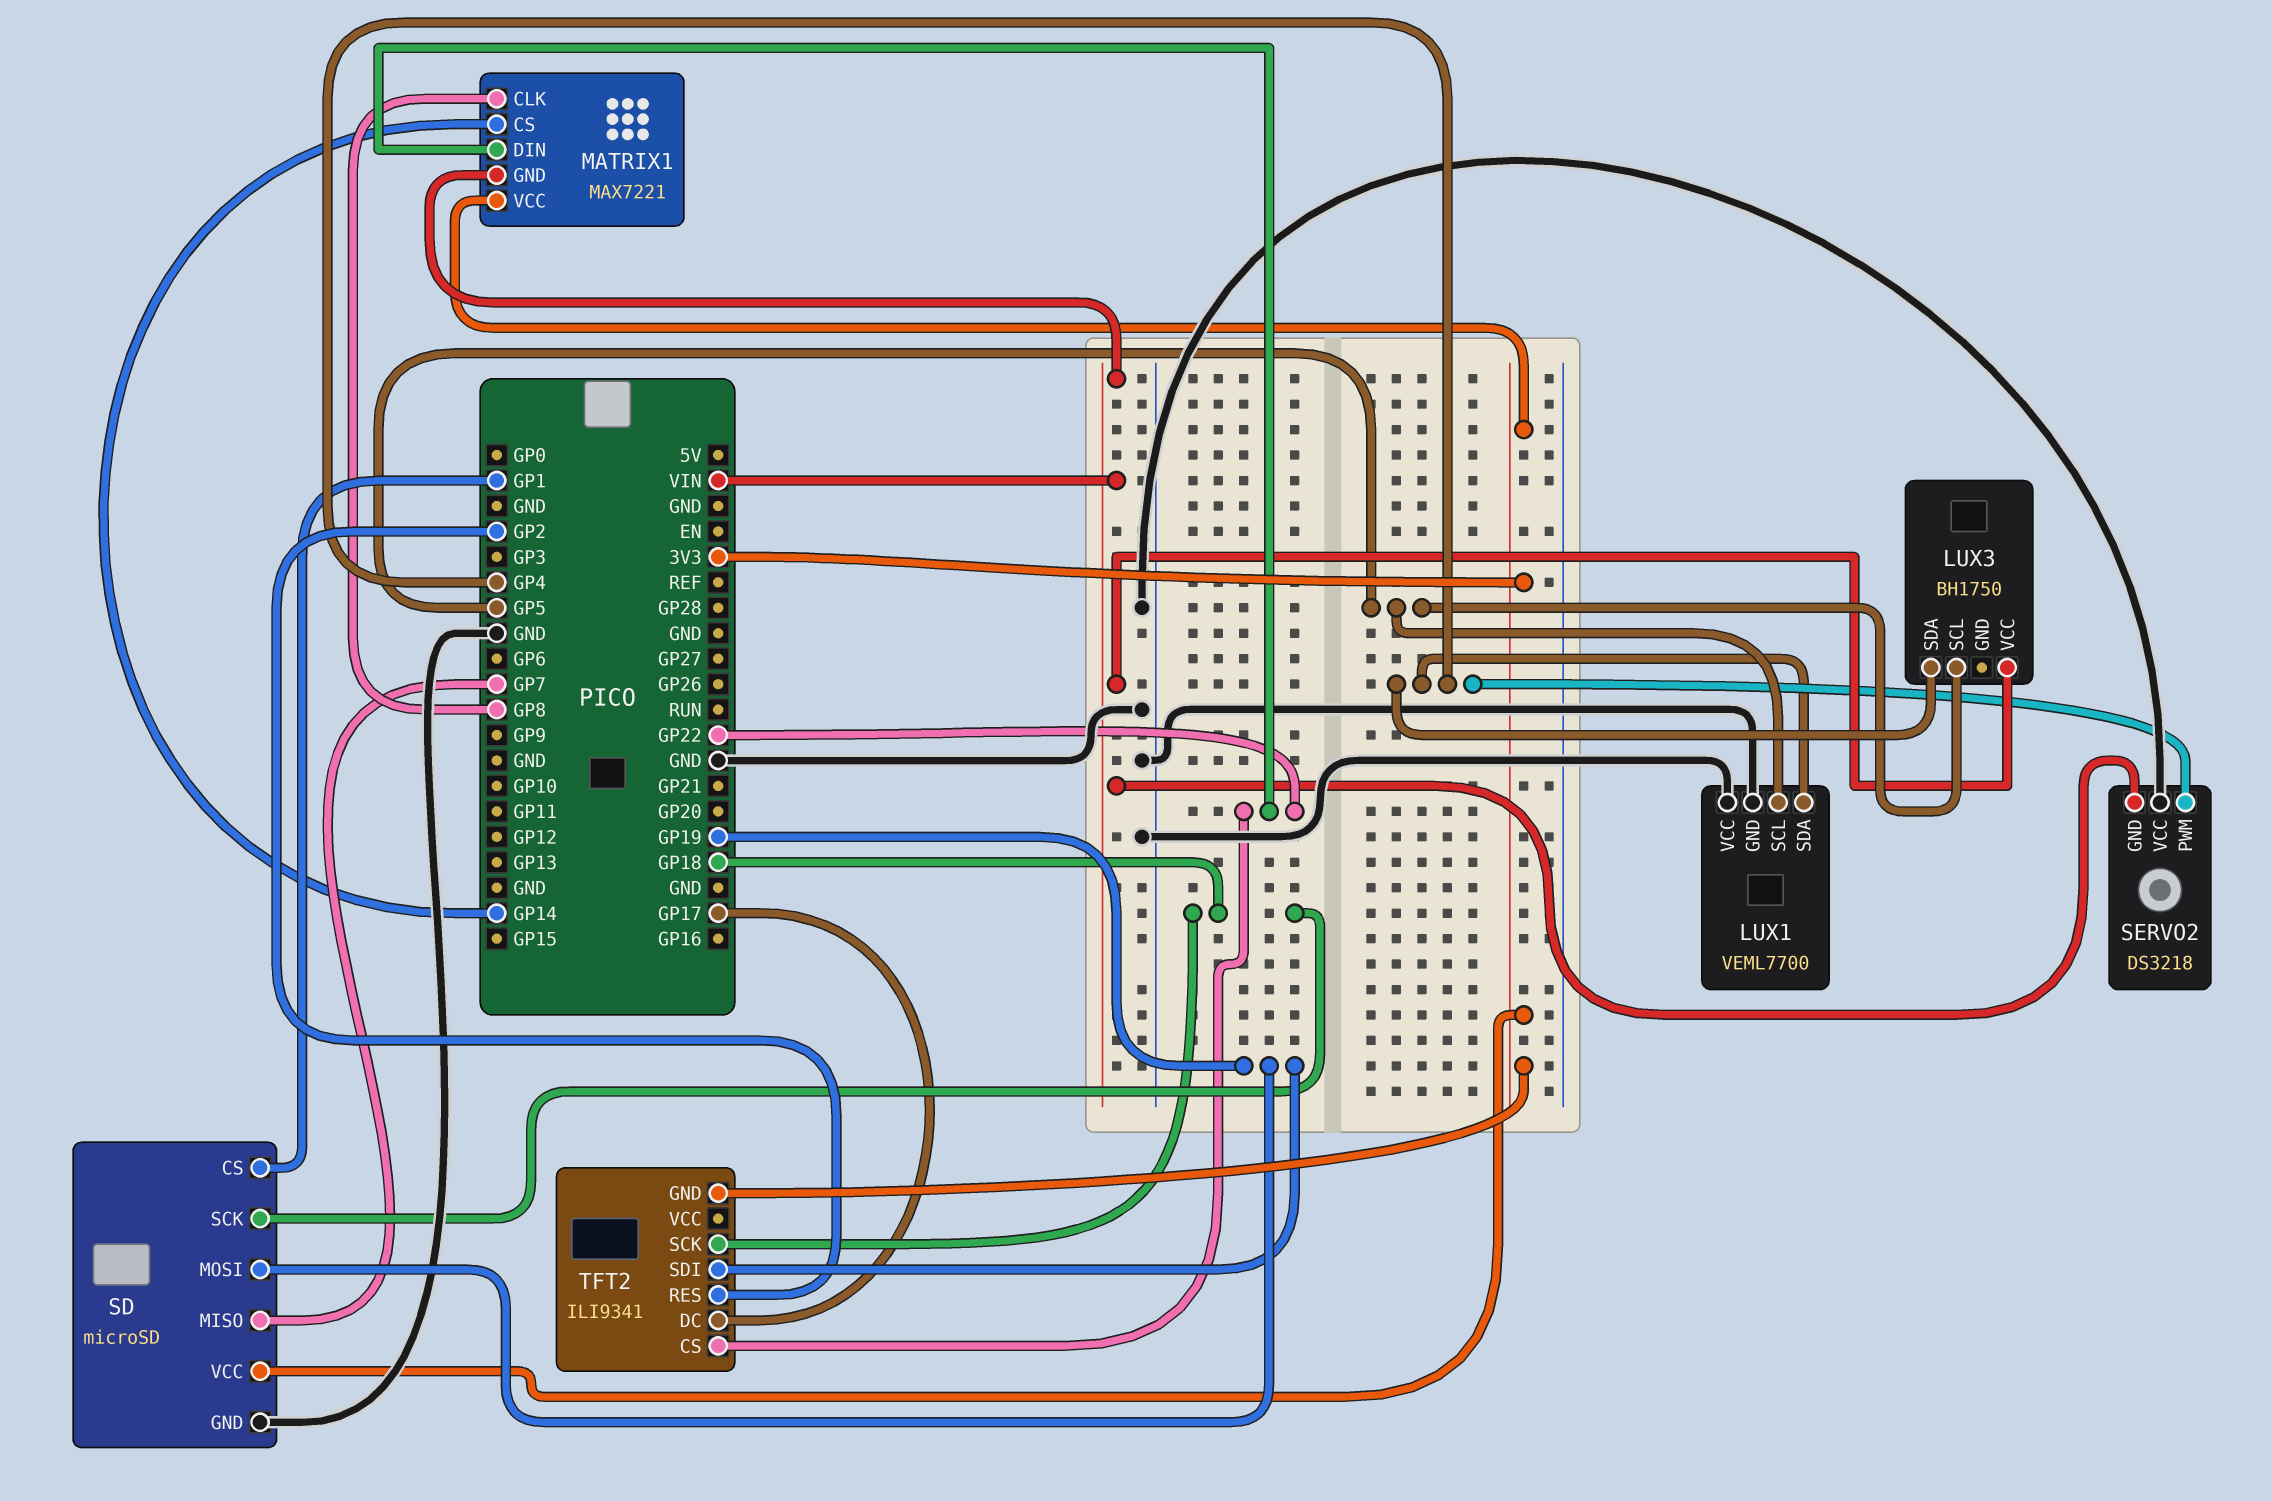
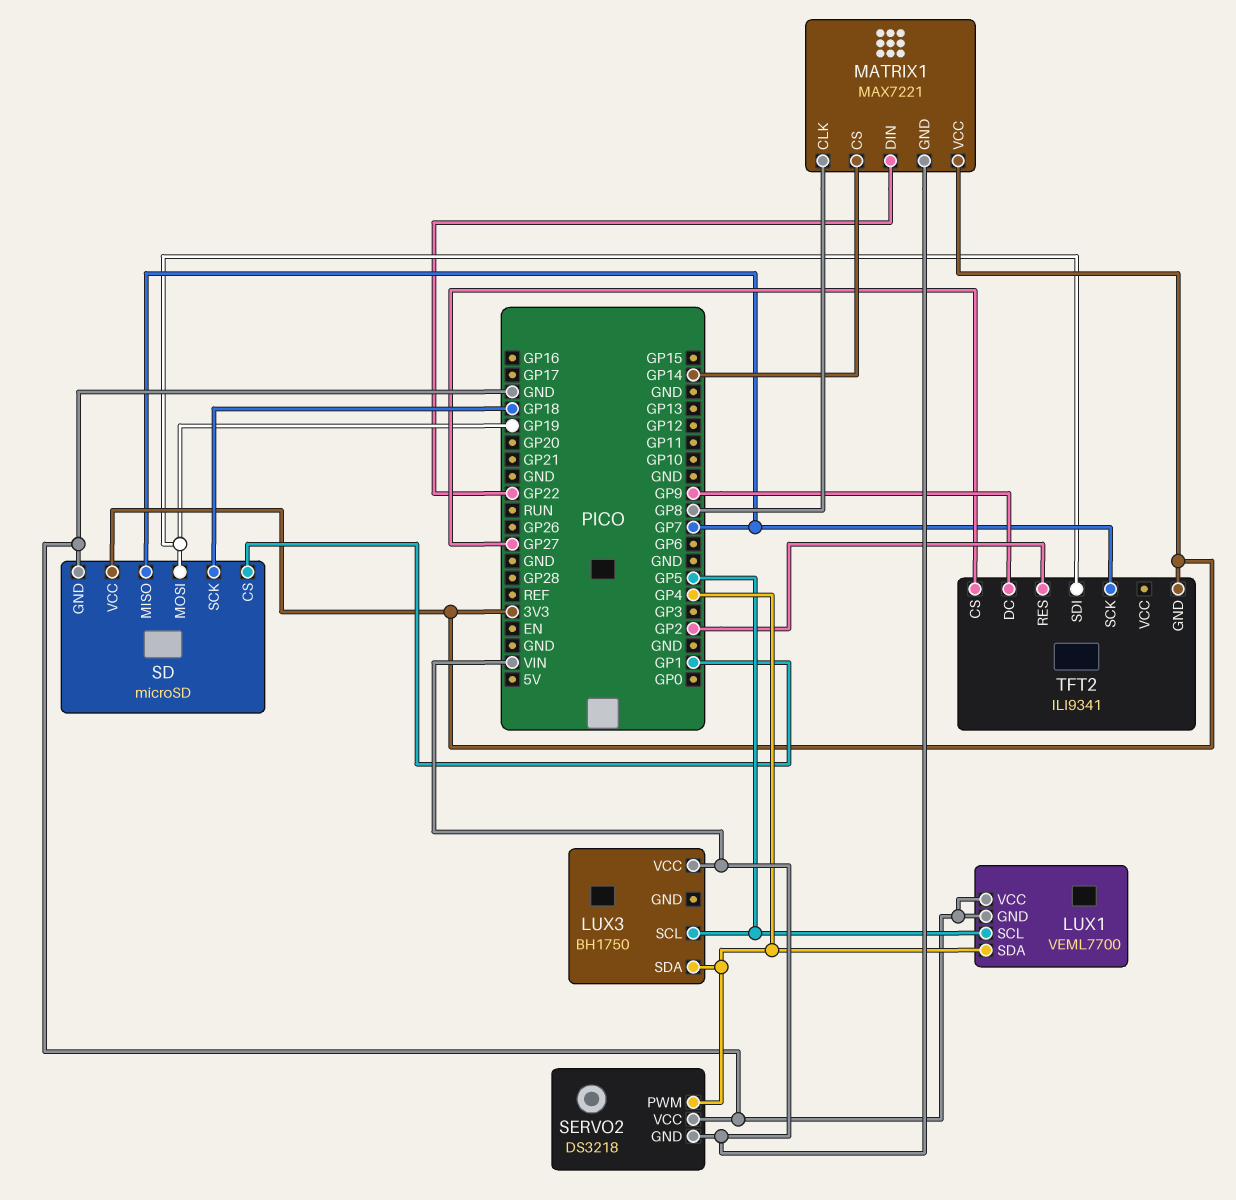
TFT2 pin CS: GP22 -> GP27
TFT2 pin DC: GP17 -> GP9
TFT2 pin SCK: GP18 -> GP7

